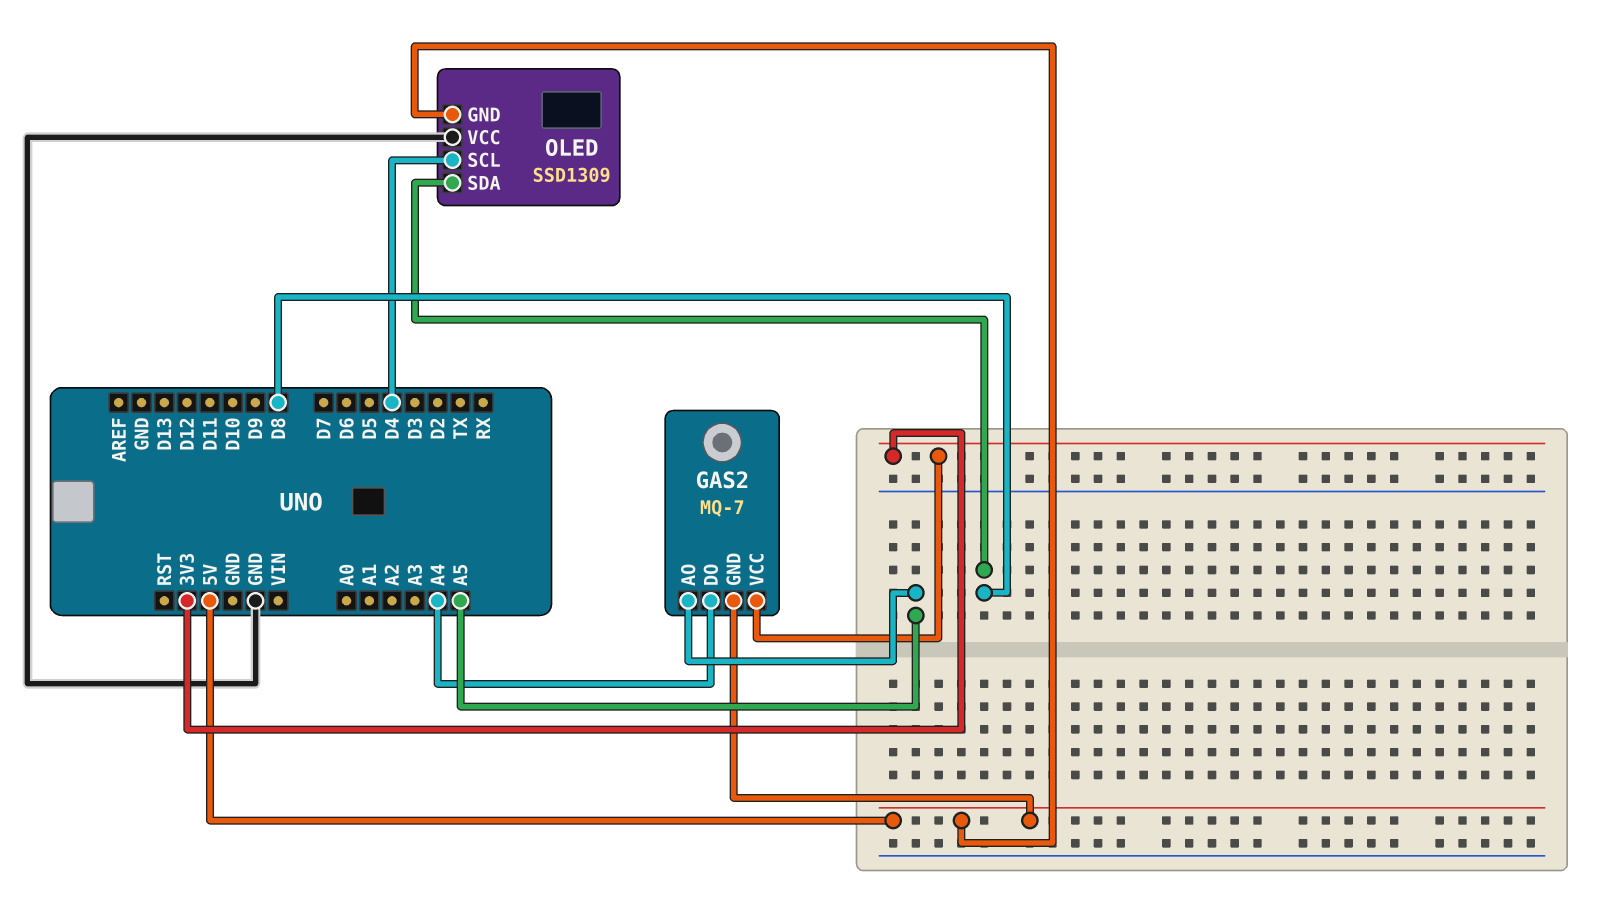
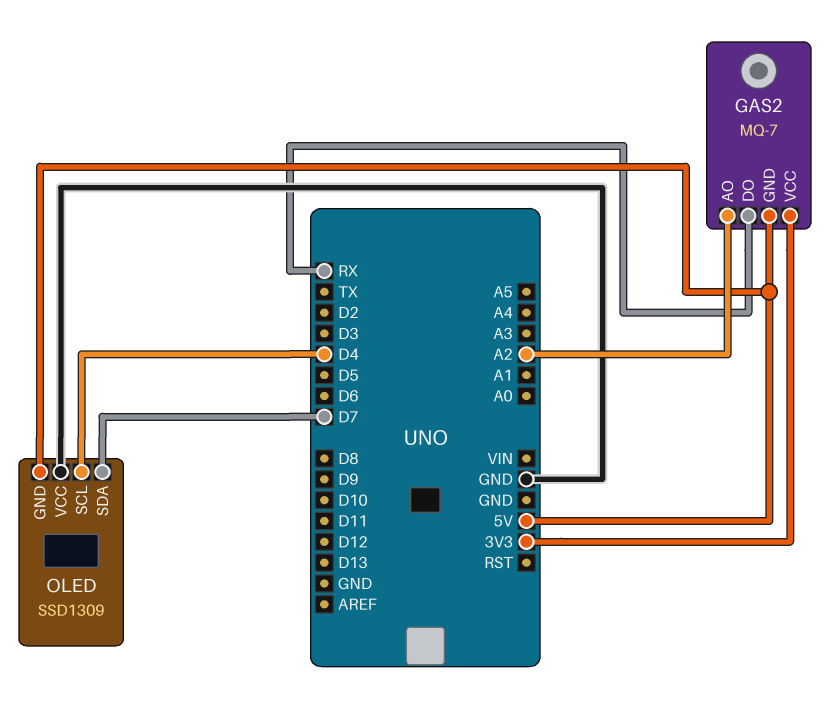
GAS2 pin AO: A5 -> A2
GAS2 pin DO: A4 -> RX
OLED pin SDA: D8 -> D7

